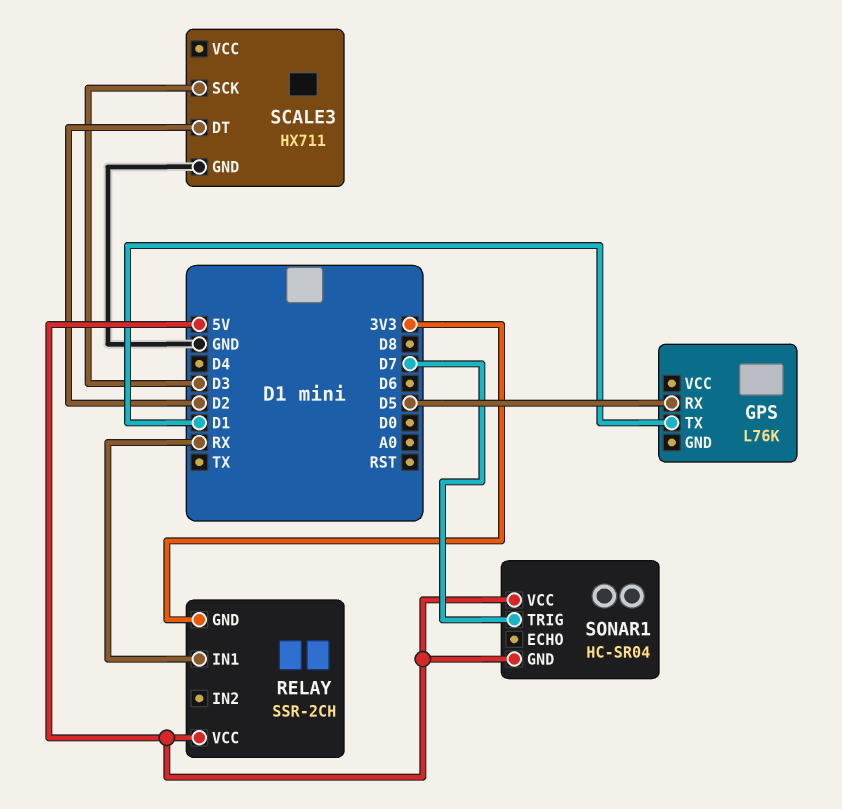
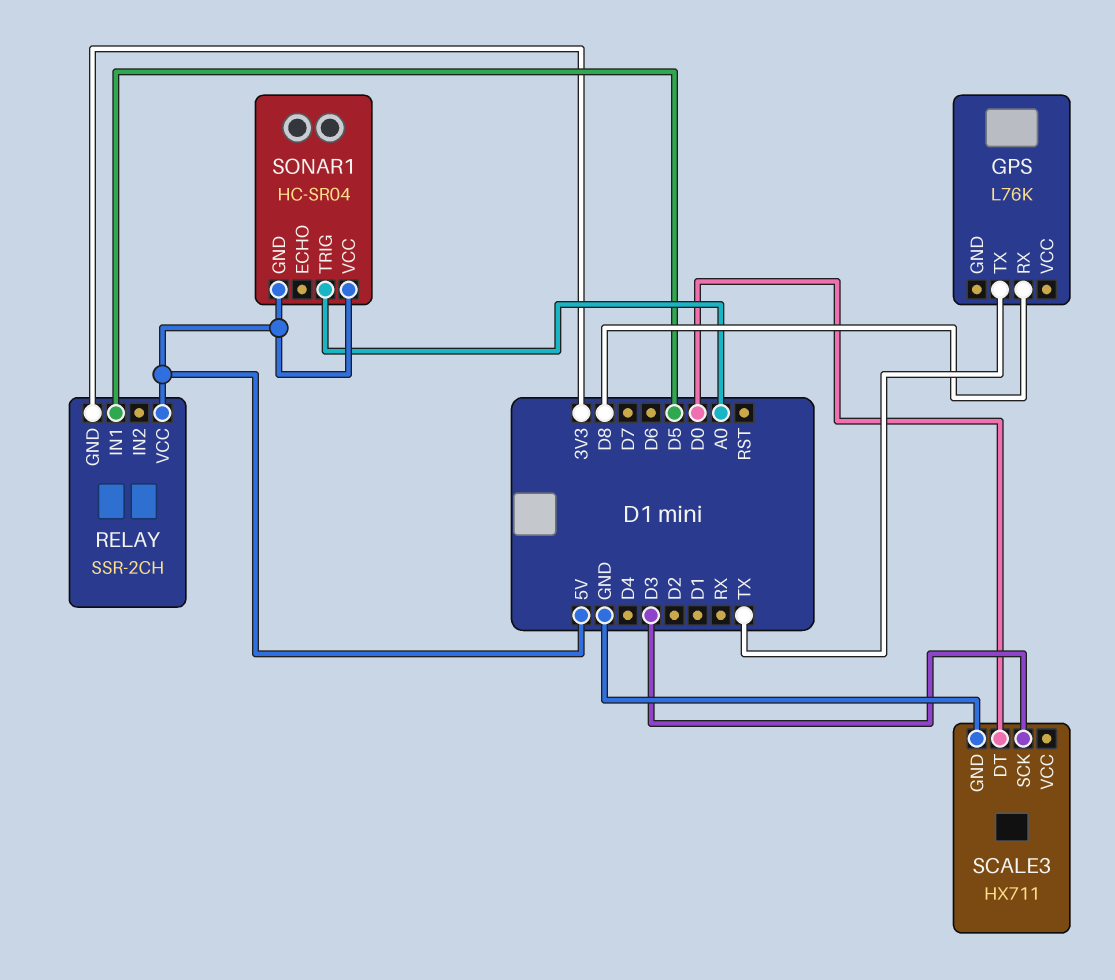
GPS pin RX: D5 -> D8
GPS pin TX: D1 -> TX
RELAY pin IN1: RX -> D5
SCALE3 pin DT: D2 -> D0
SONAR1 pin TRIG: D7 -> A0

